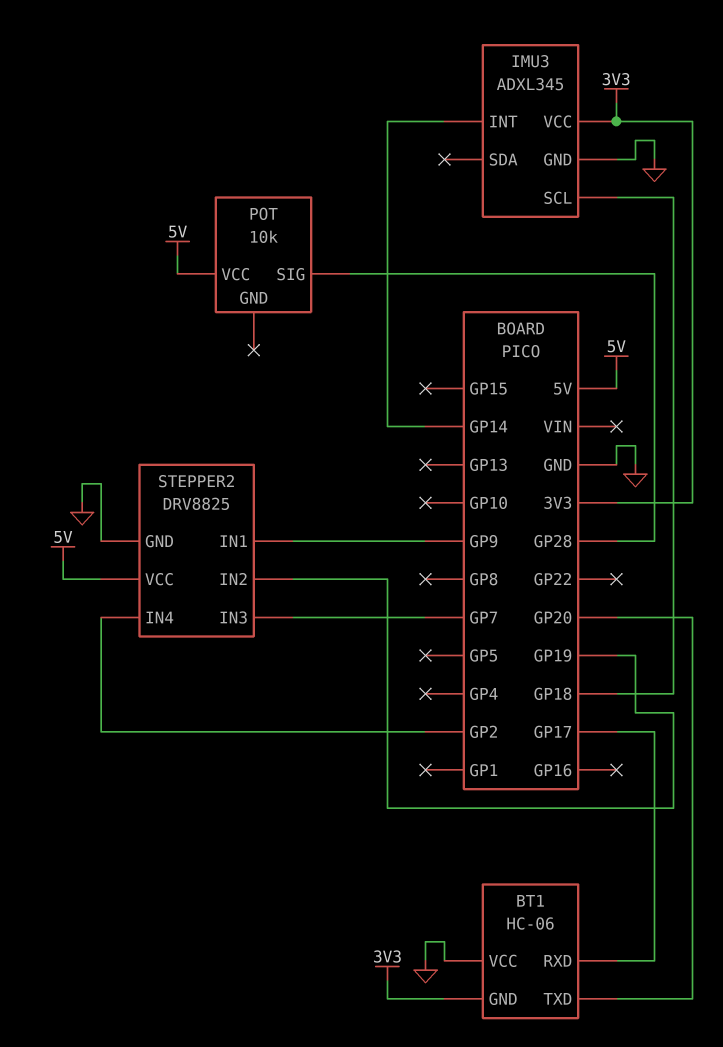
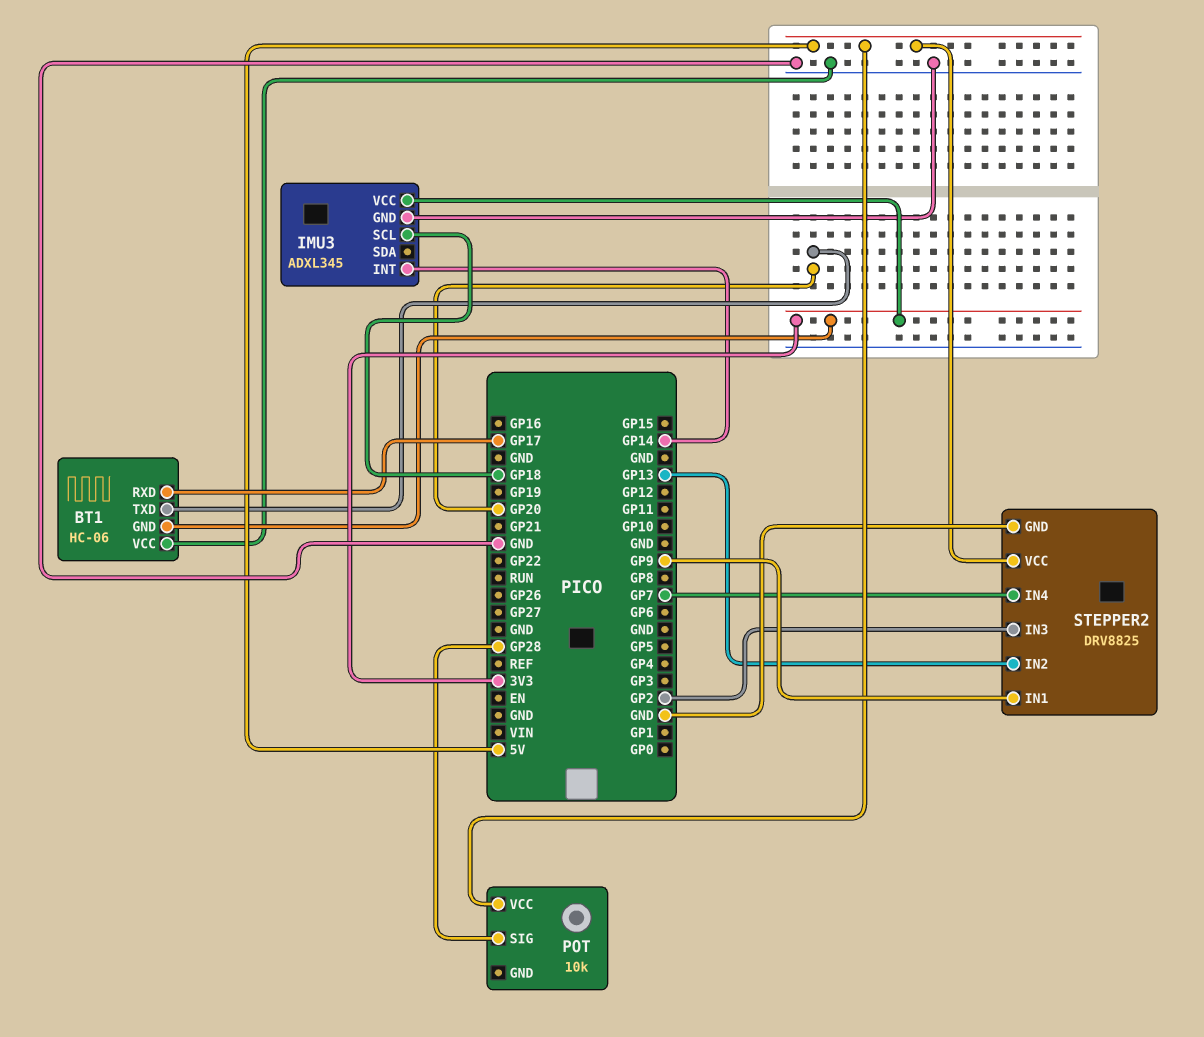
STEPPER2 pin IN2: GP19 -> GP13
STEPPER2 pin IN3: GP7 -> GP2
STEPPER2 pin IN4: GP2 -> GP7

